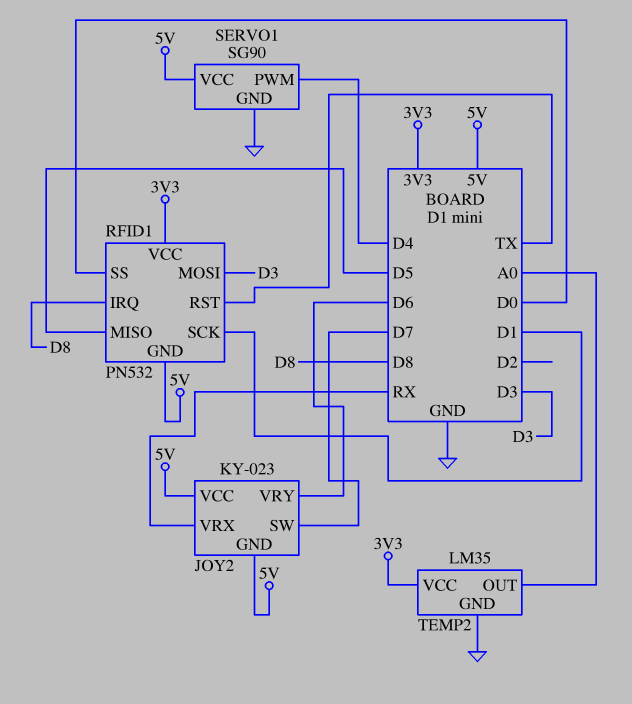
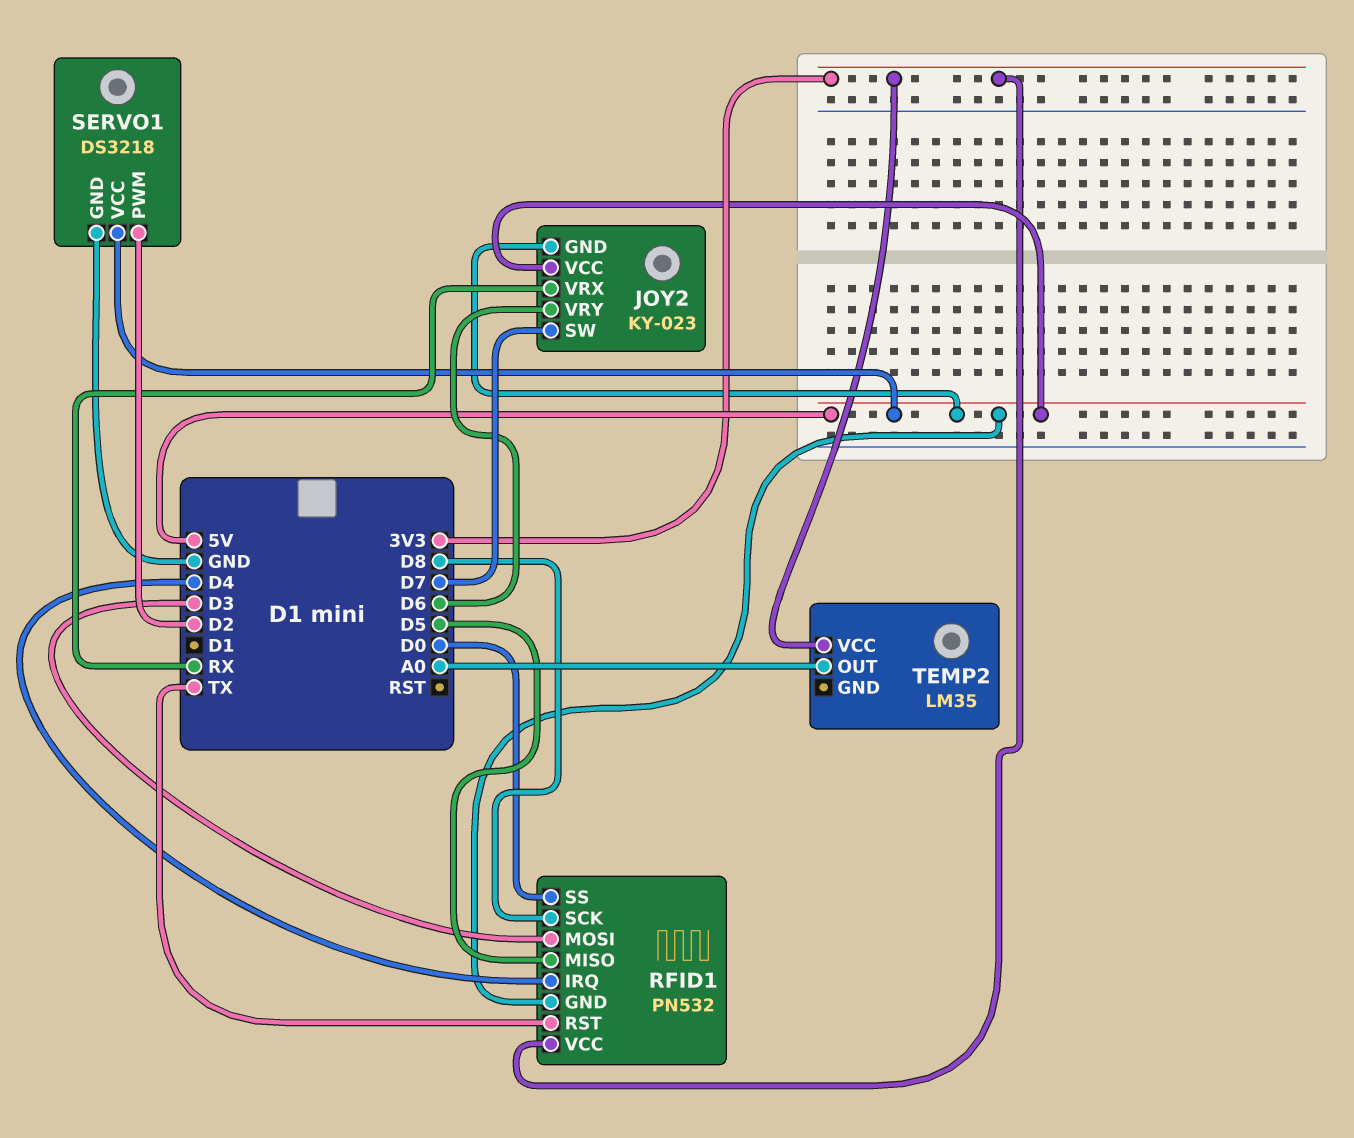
RFID1 pin IRQ: D8 -> D4
RFID1 pin SCK: D1 -> D8
SERVO1: SG90 -> DS3218
SERVO1 pin PWM: D4 -> D2
TEMP2 pin GND: GND -> none

